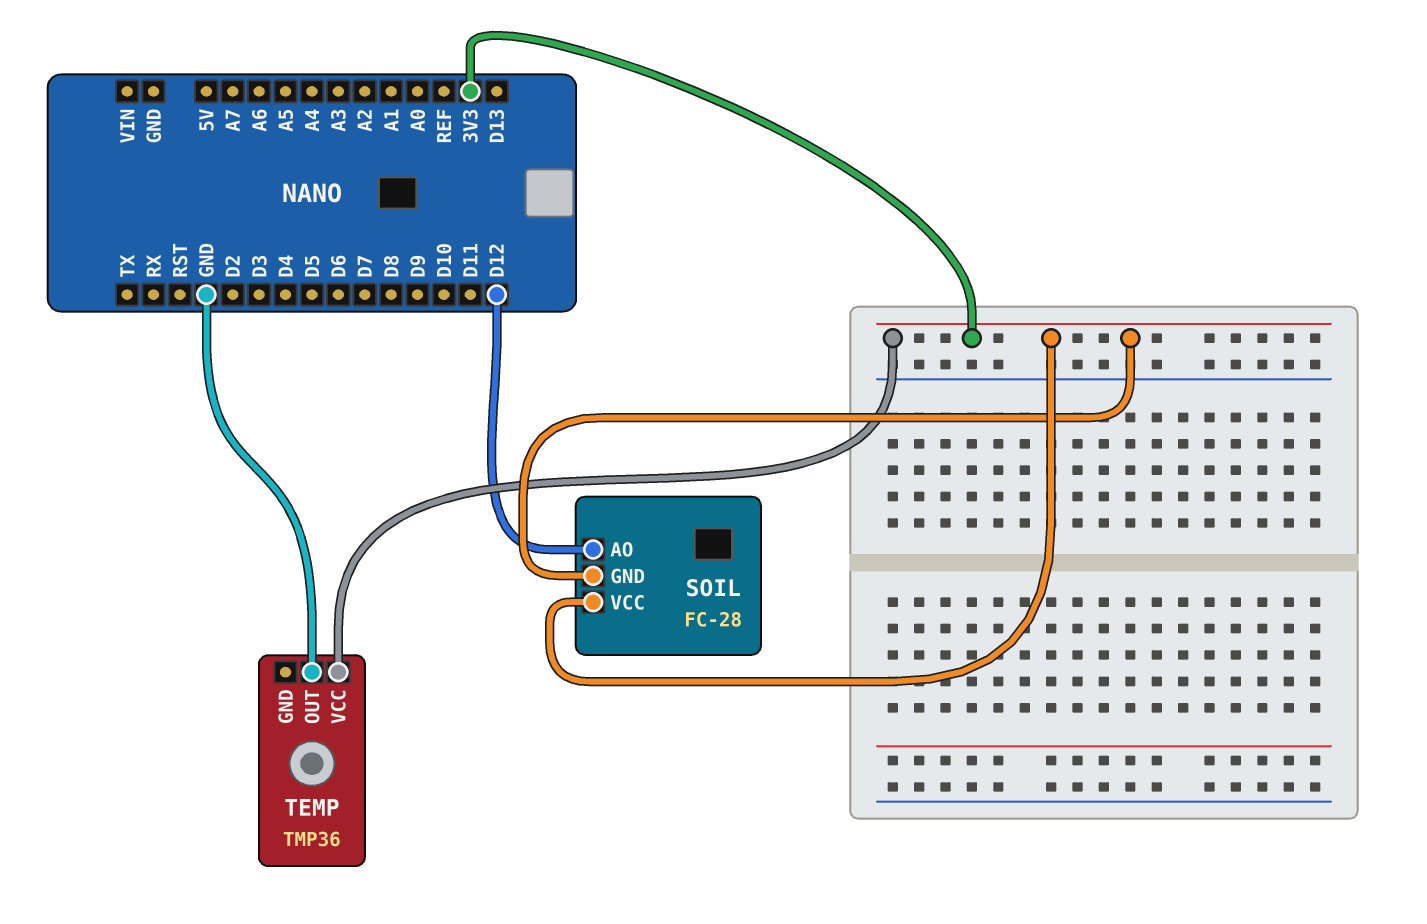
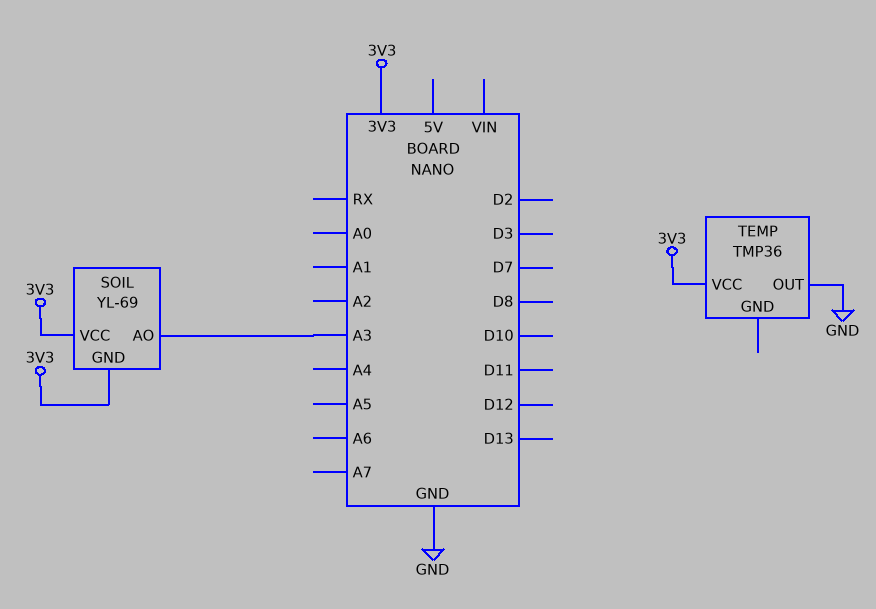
SOIL: FC-28 -> YL-69
SOIL pin AO: D12 -> A3

